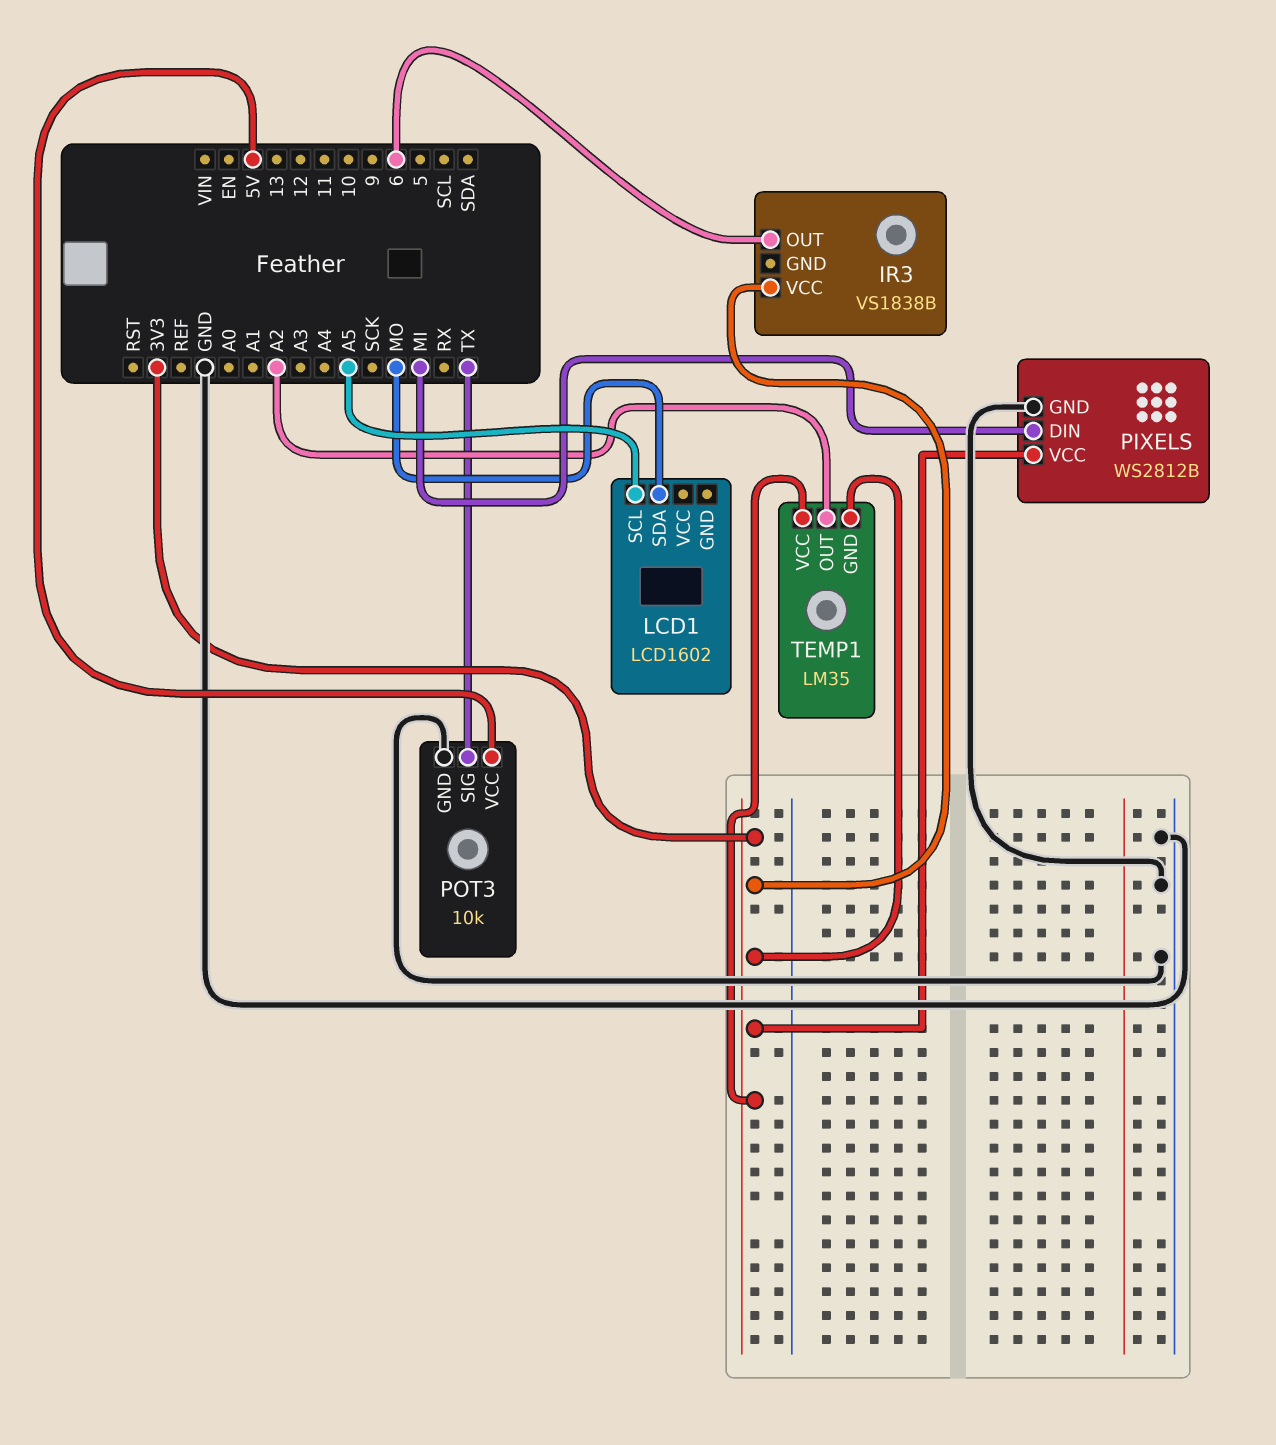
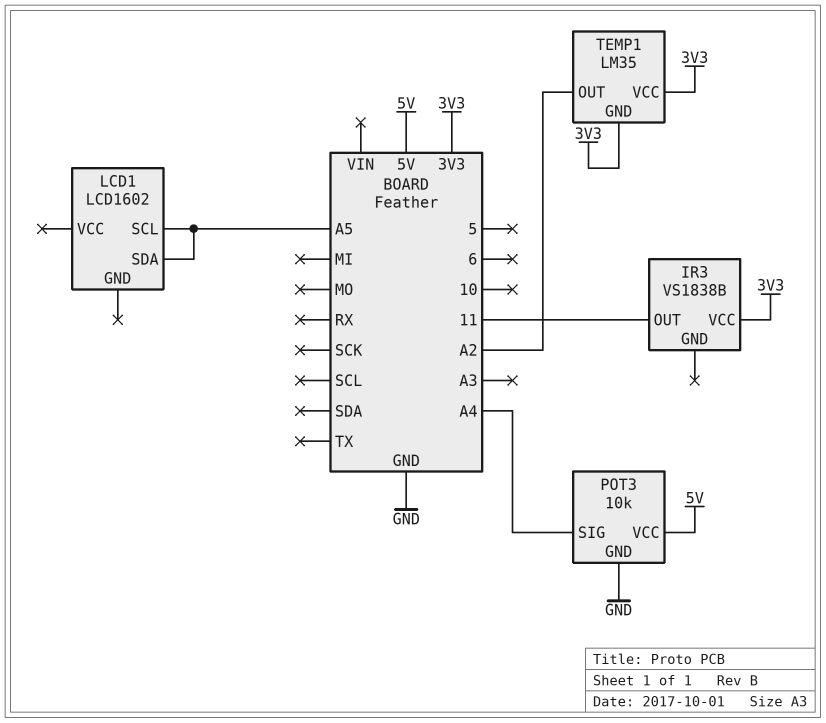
IR3 pin OUT: 6 -> 11
LCD1 pin SDA: MO -> A5
PIXELS: WS2812B -> none
PIXELS pin DIN: MI -> none
PIXELS pin GND: GND -> none
PIXELS pin VCC: 3V3 -> none
POT3 pin SIG: TX -> A4

